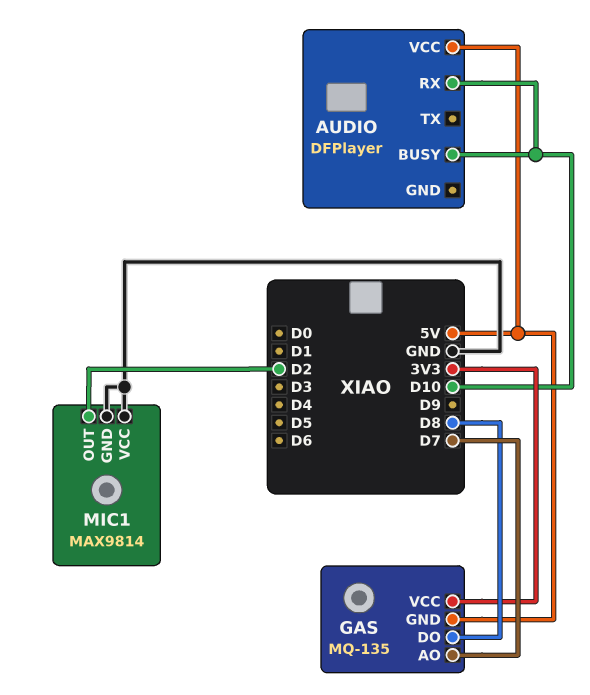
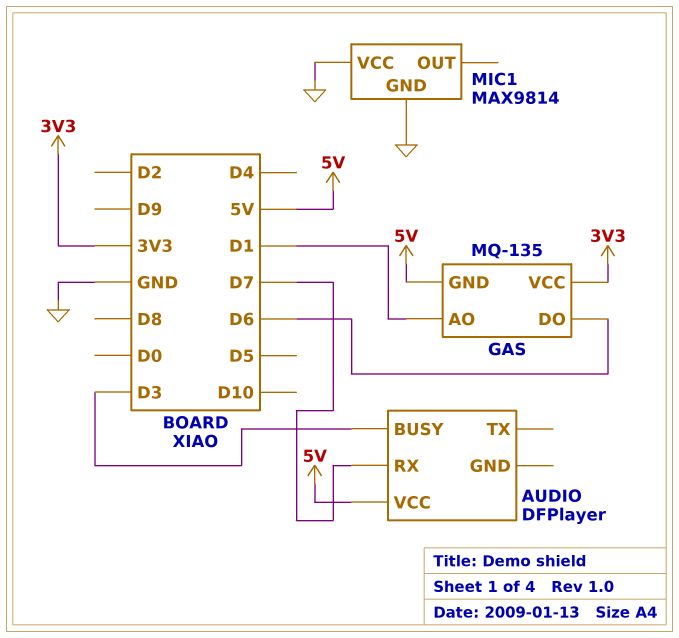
AUDIO pin BUSY: D10 -> D3
AUDIO pin RX: D10 -> D7
GAS pin AO: D7 -> D1
GAS pin DO: D8 -> D6
MIC1 pin OUT: D2 -> none

